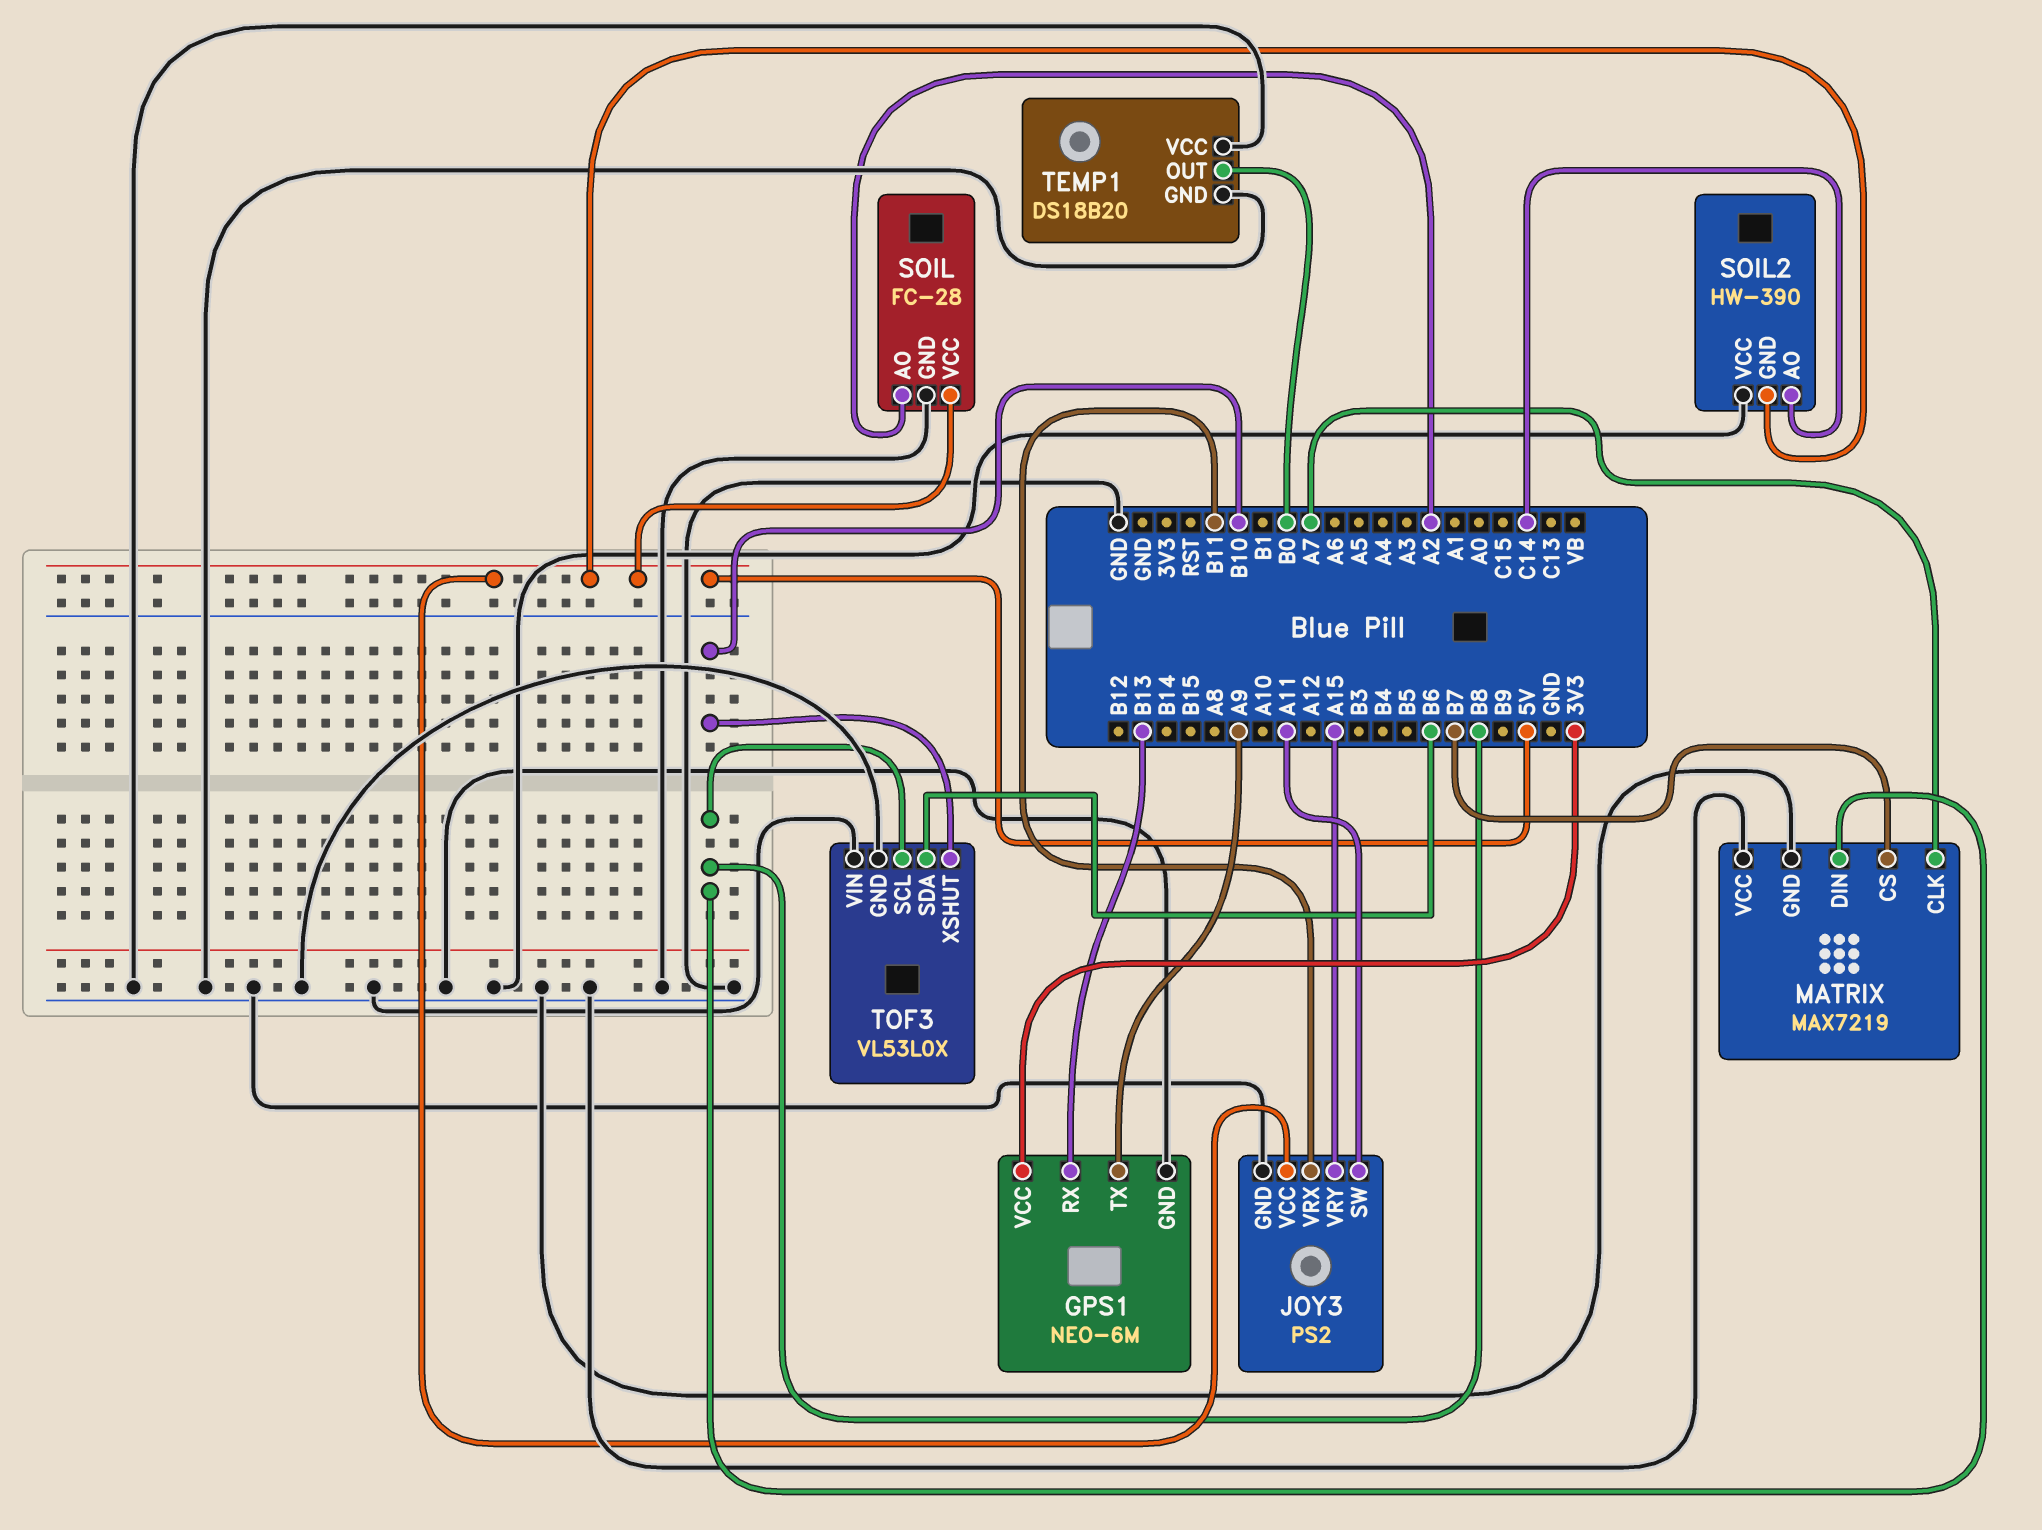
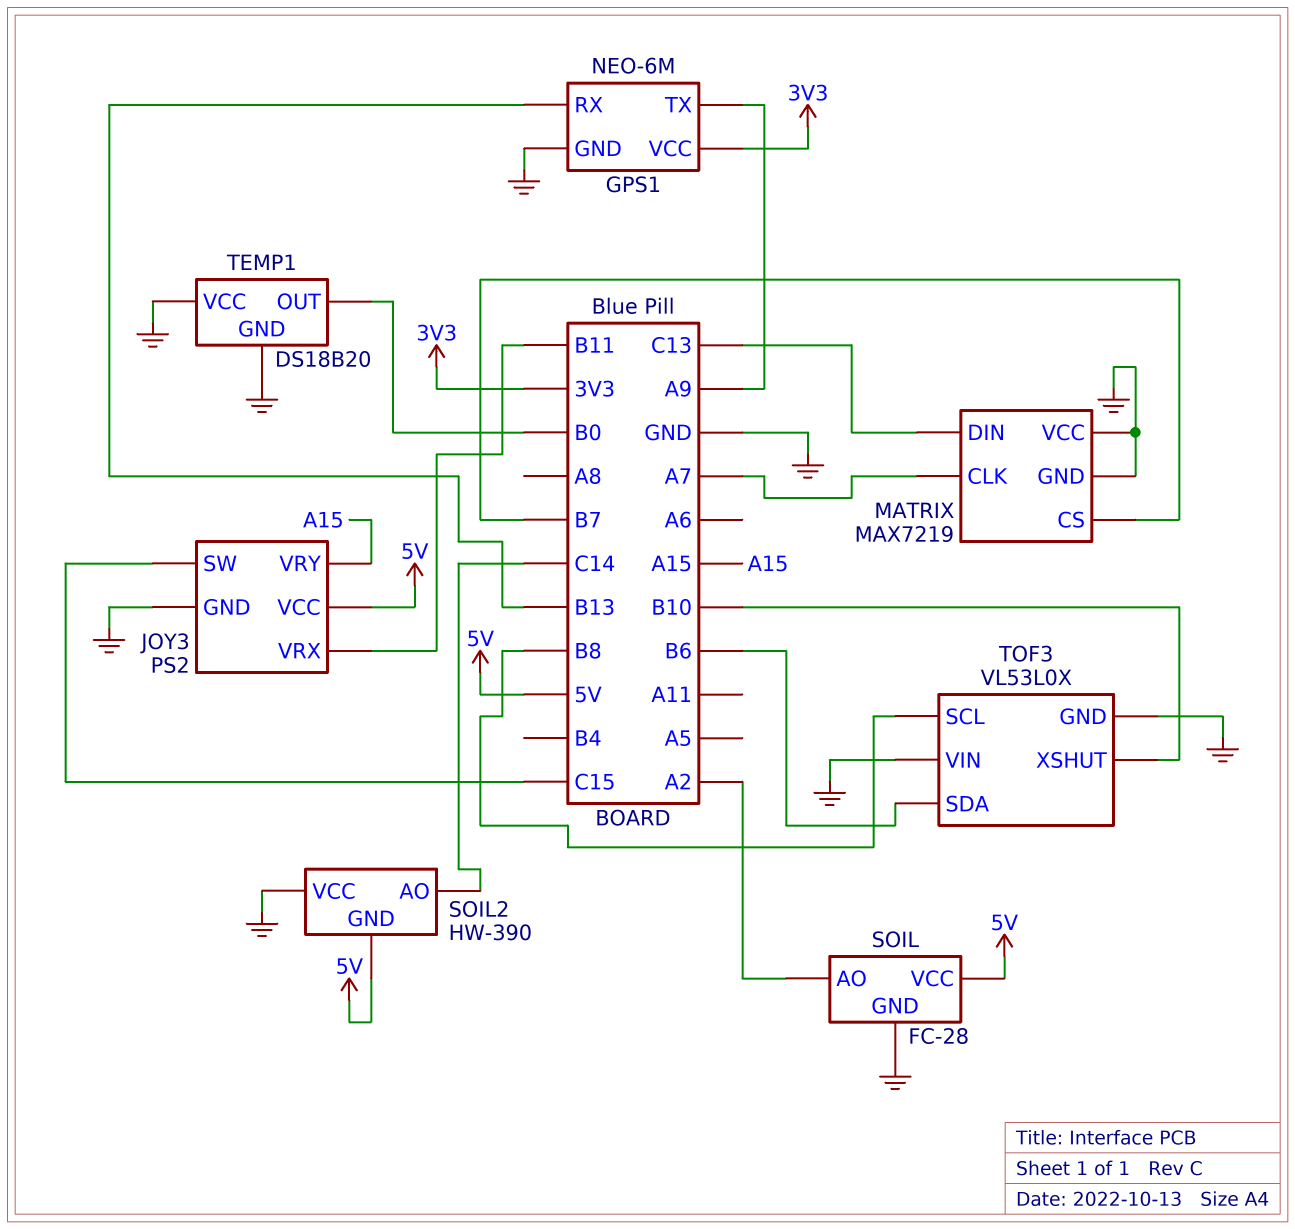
JOY3 pin SW: A11 -> C15
MATRIX pin DIN: B8 -> C13

